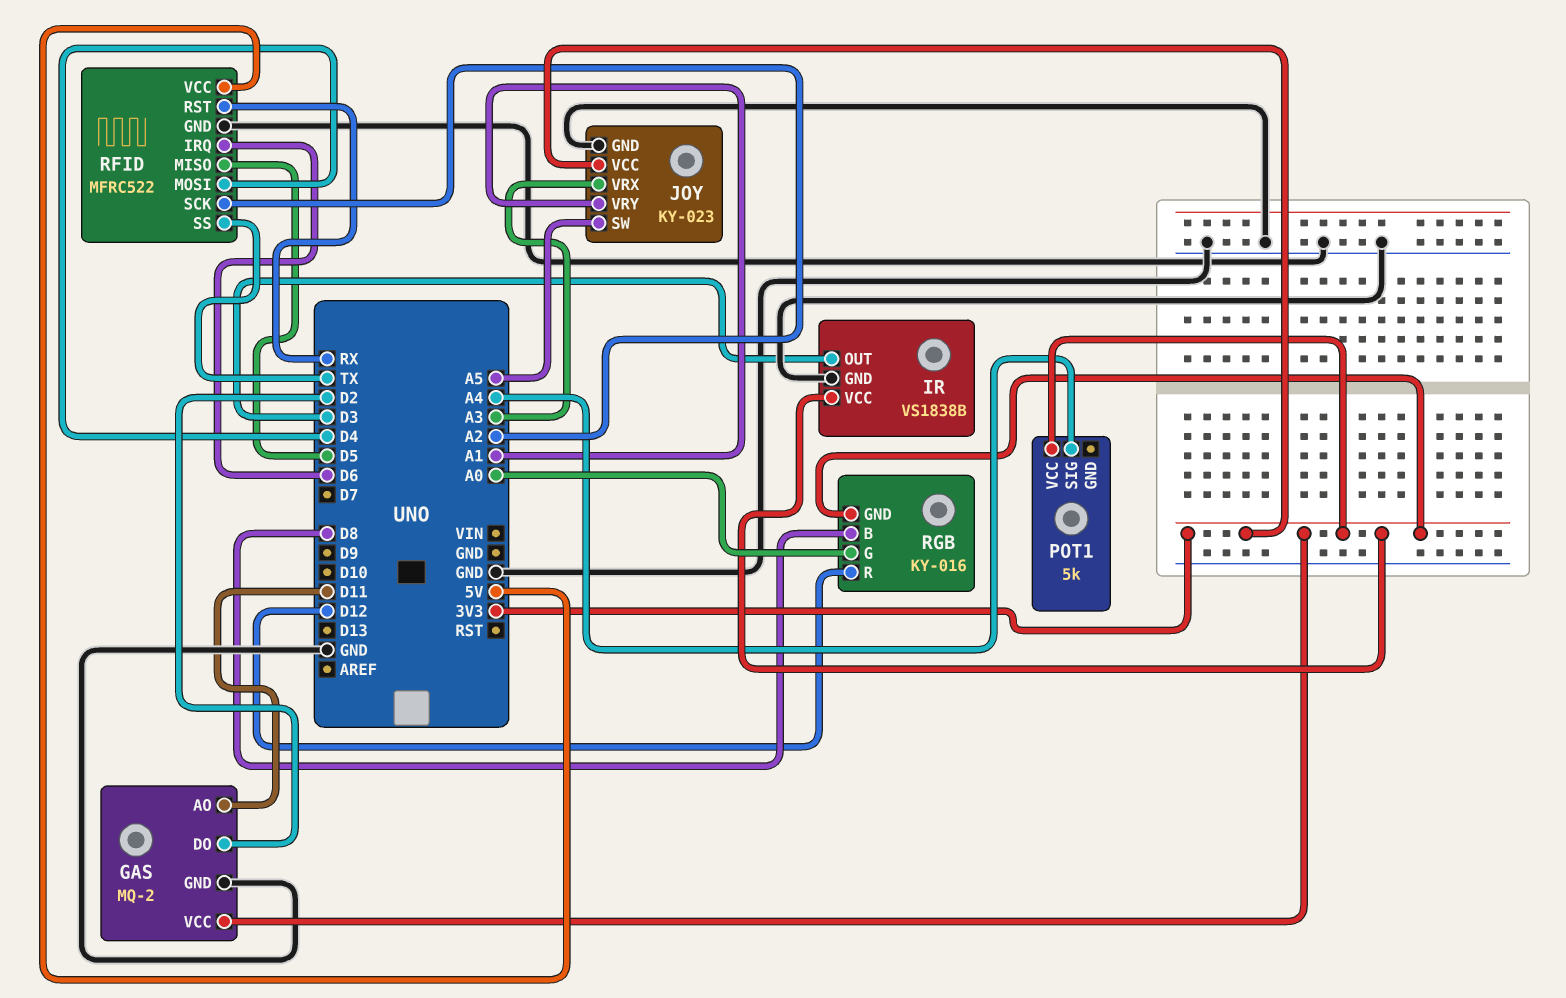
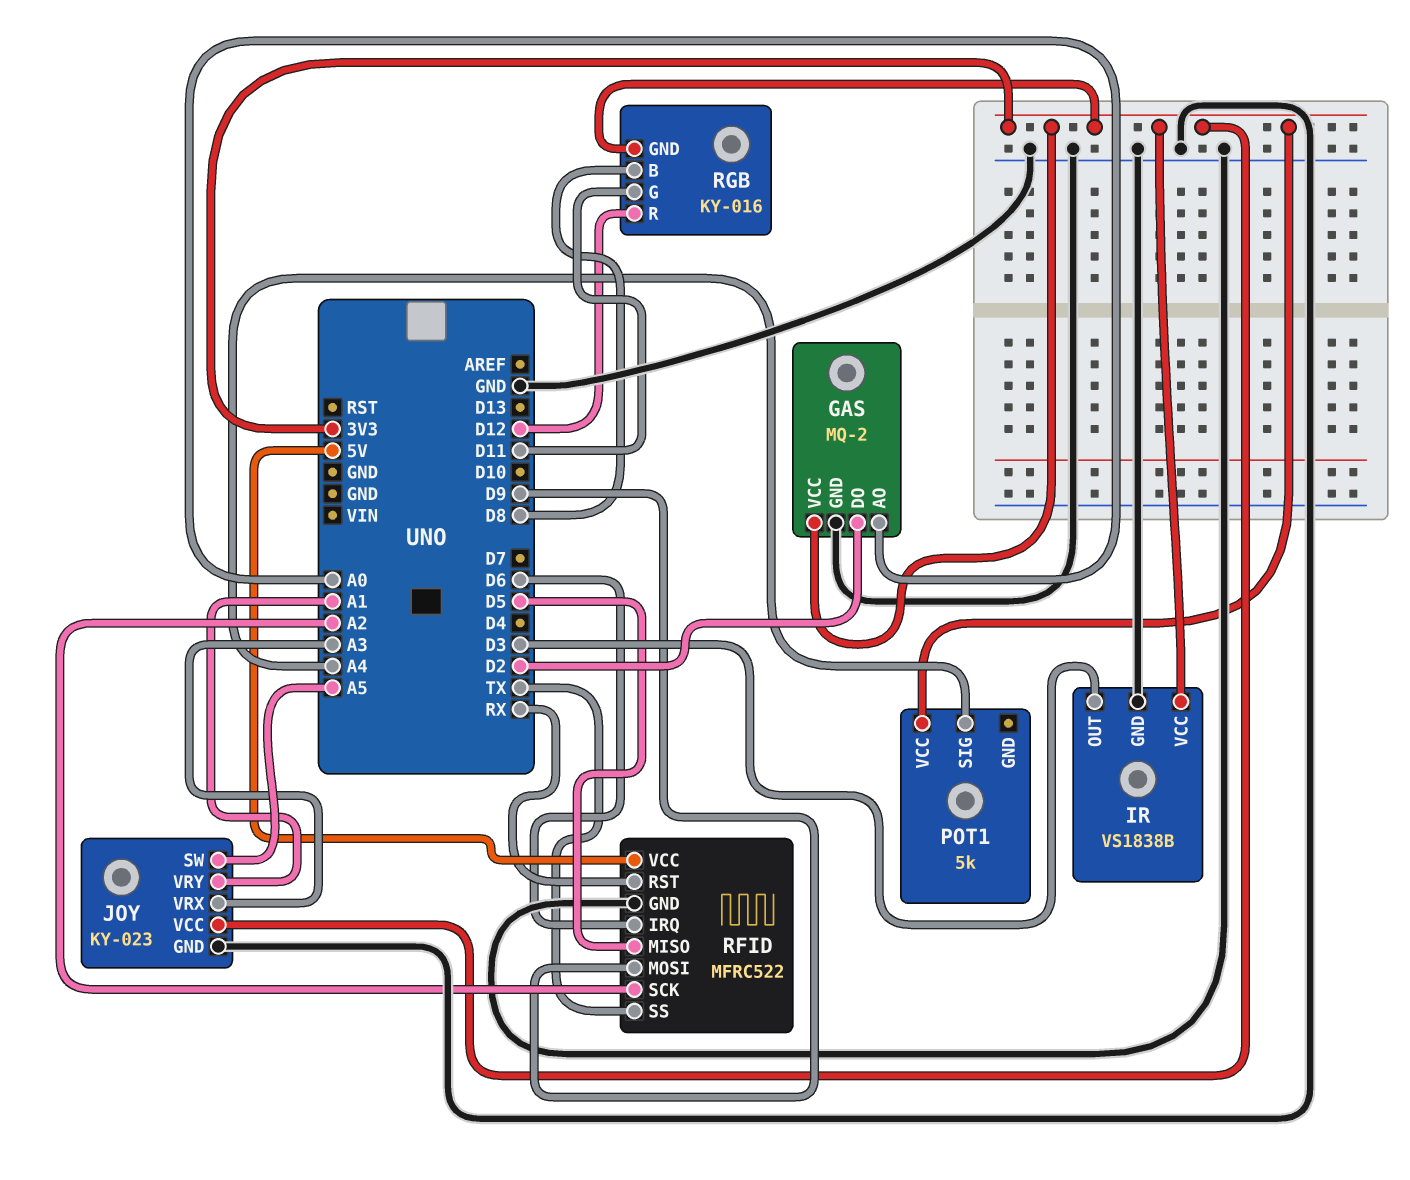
GAS pin AO: D11 -> A0
RFID pin MOSI: D4 -> D9
RGB pin G: A0 -> D11

